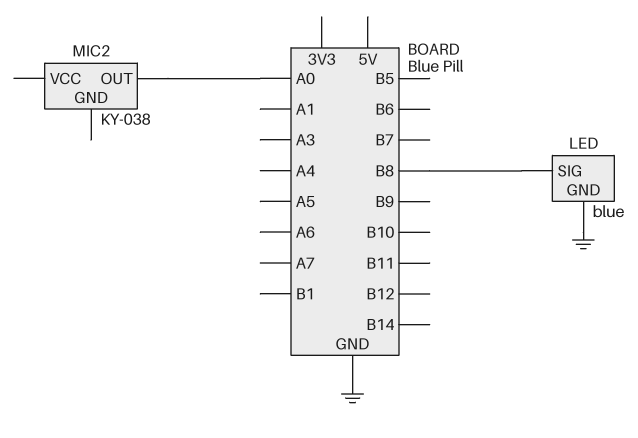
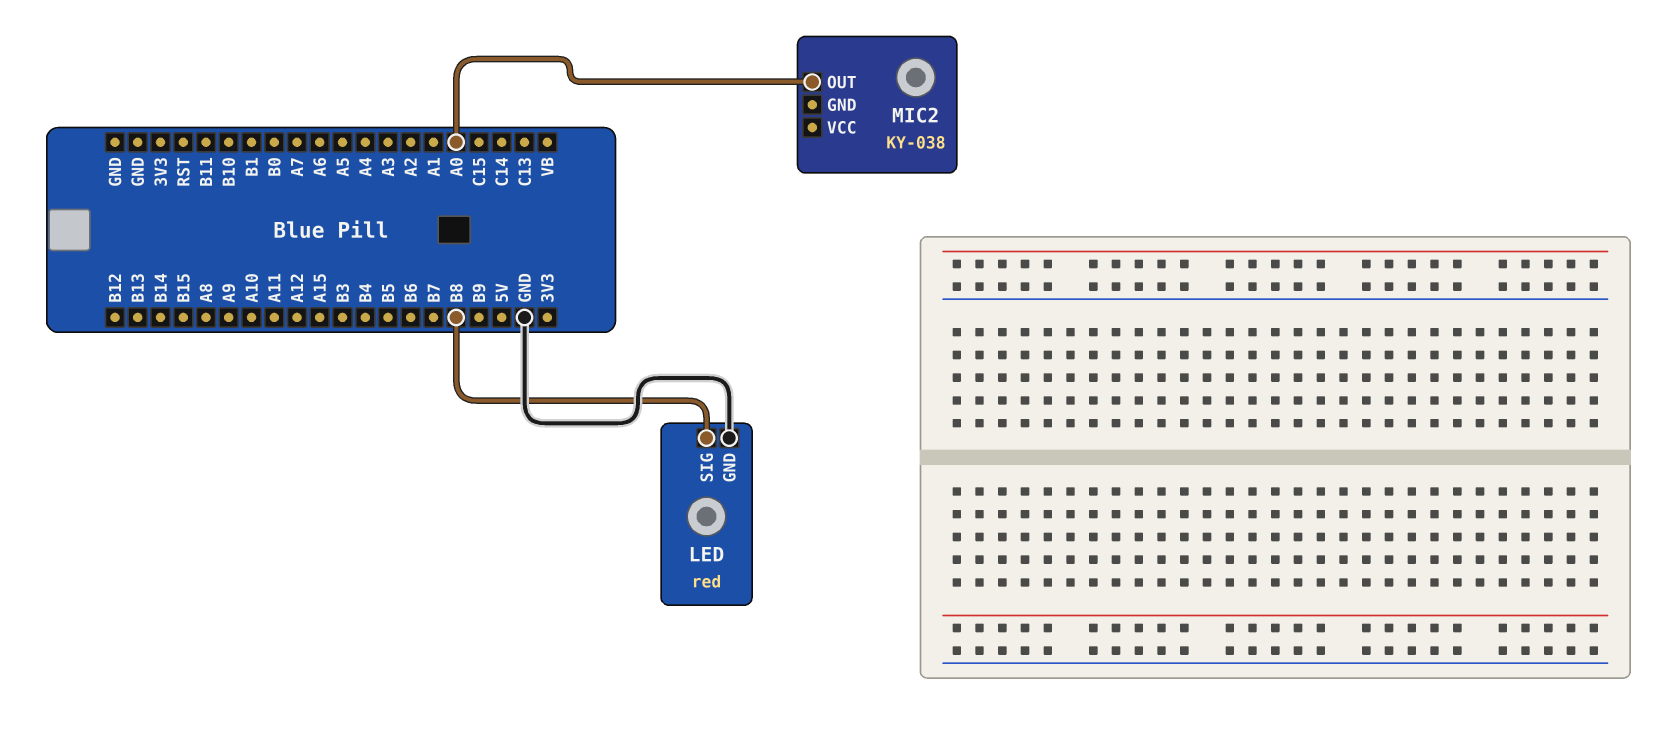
LED: blue -> red

